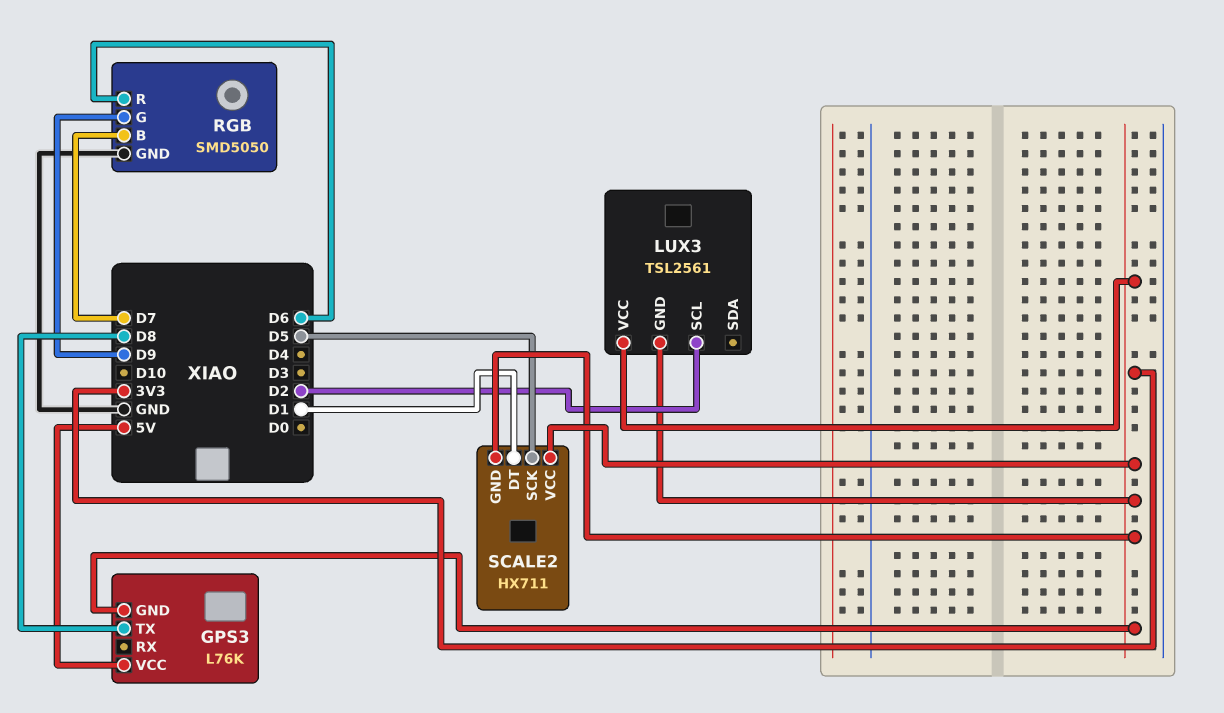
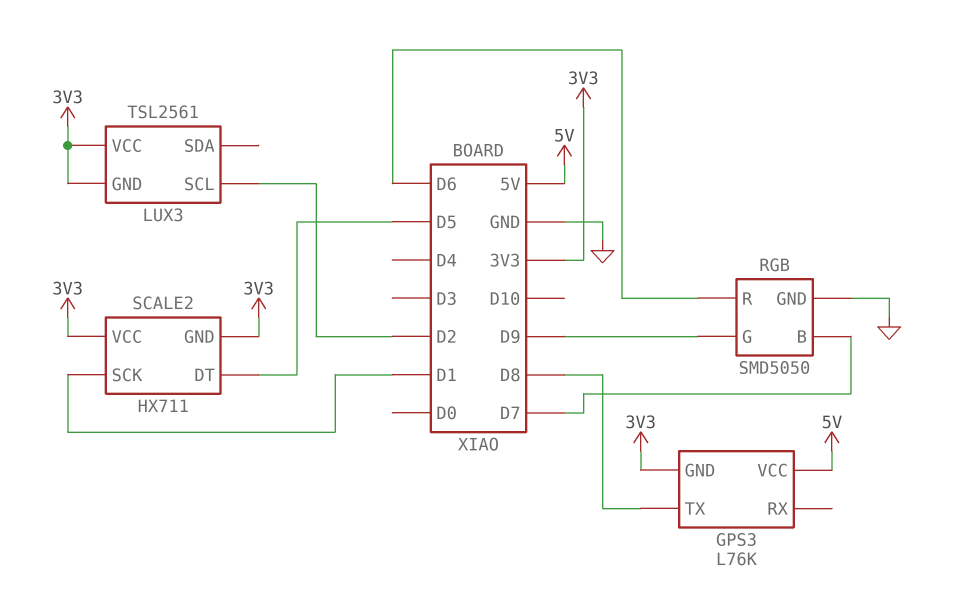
SCALE2 pin DT: D1 -> D5
SCALE2 pin SCK: D5 -> D1

